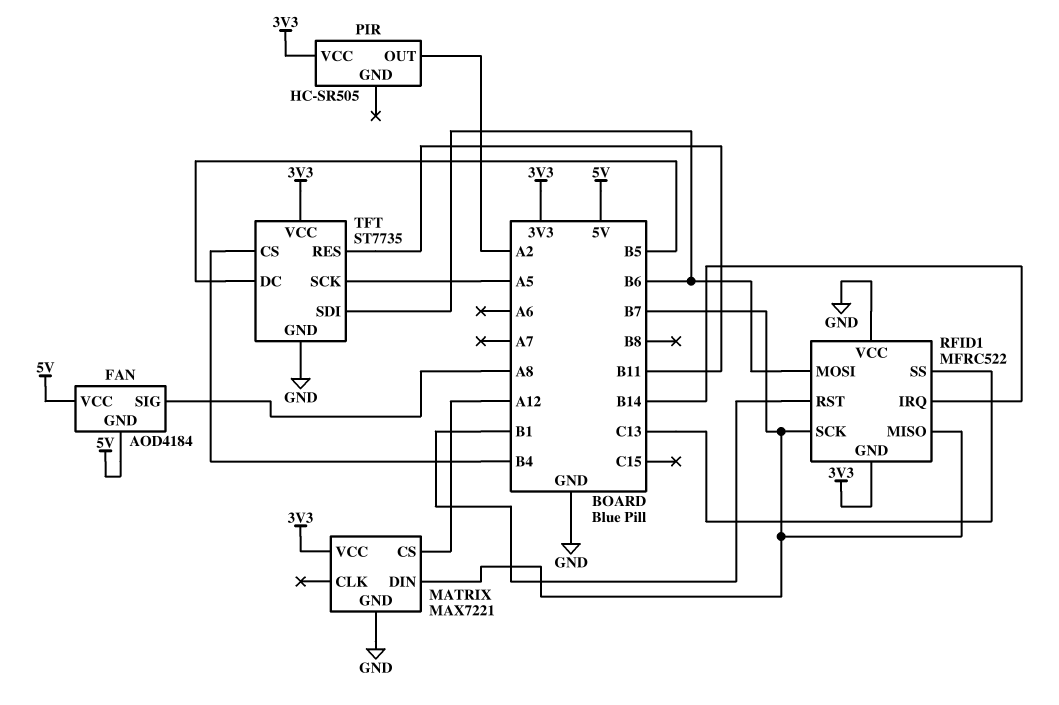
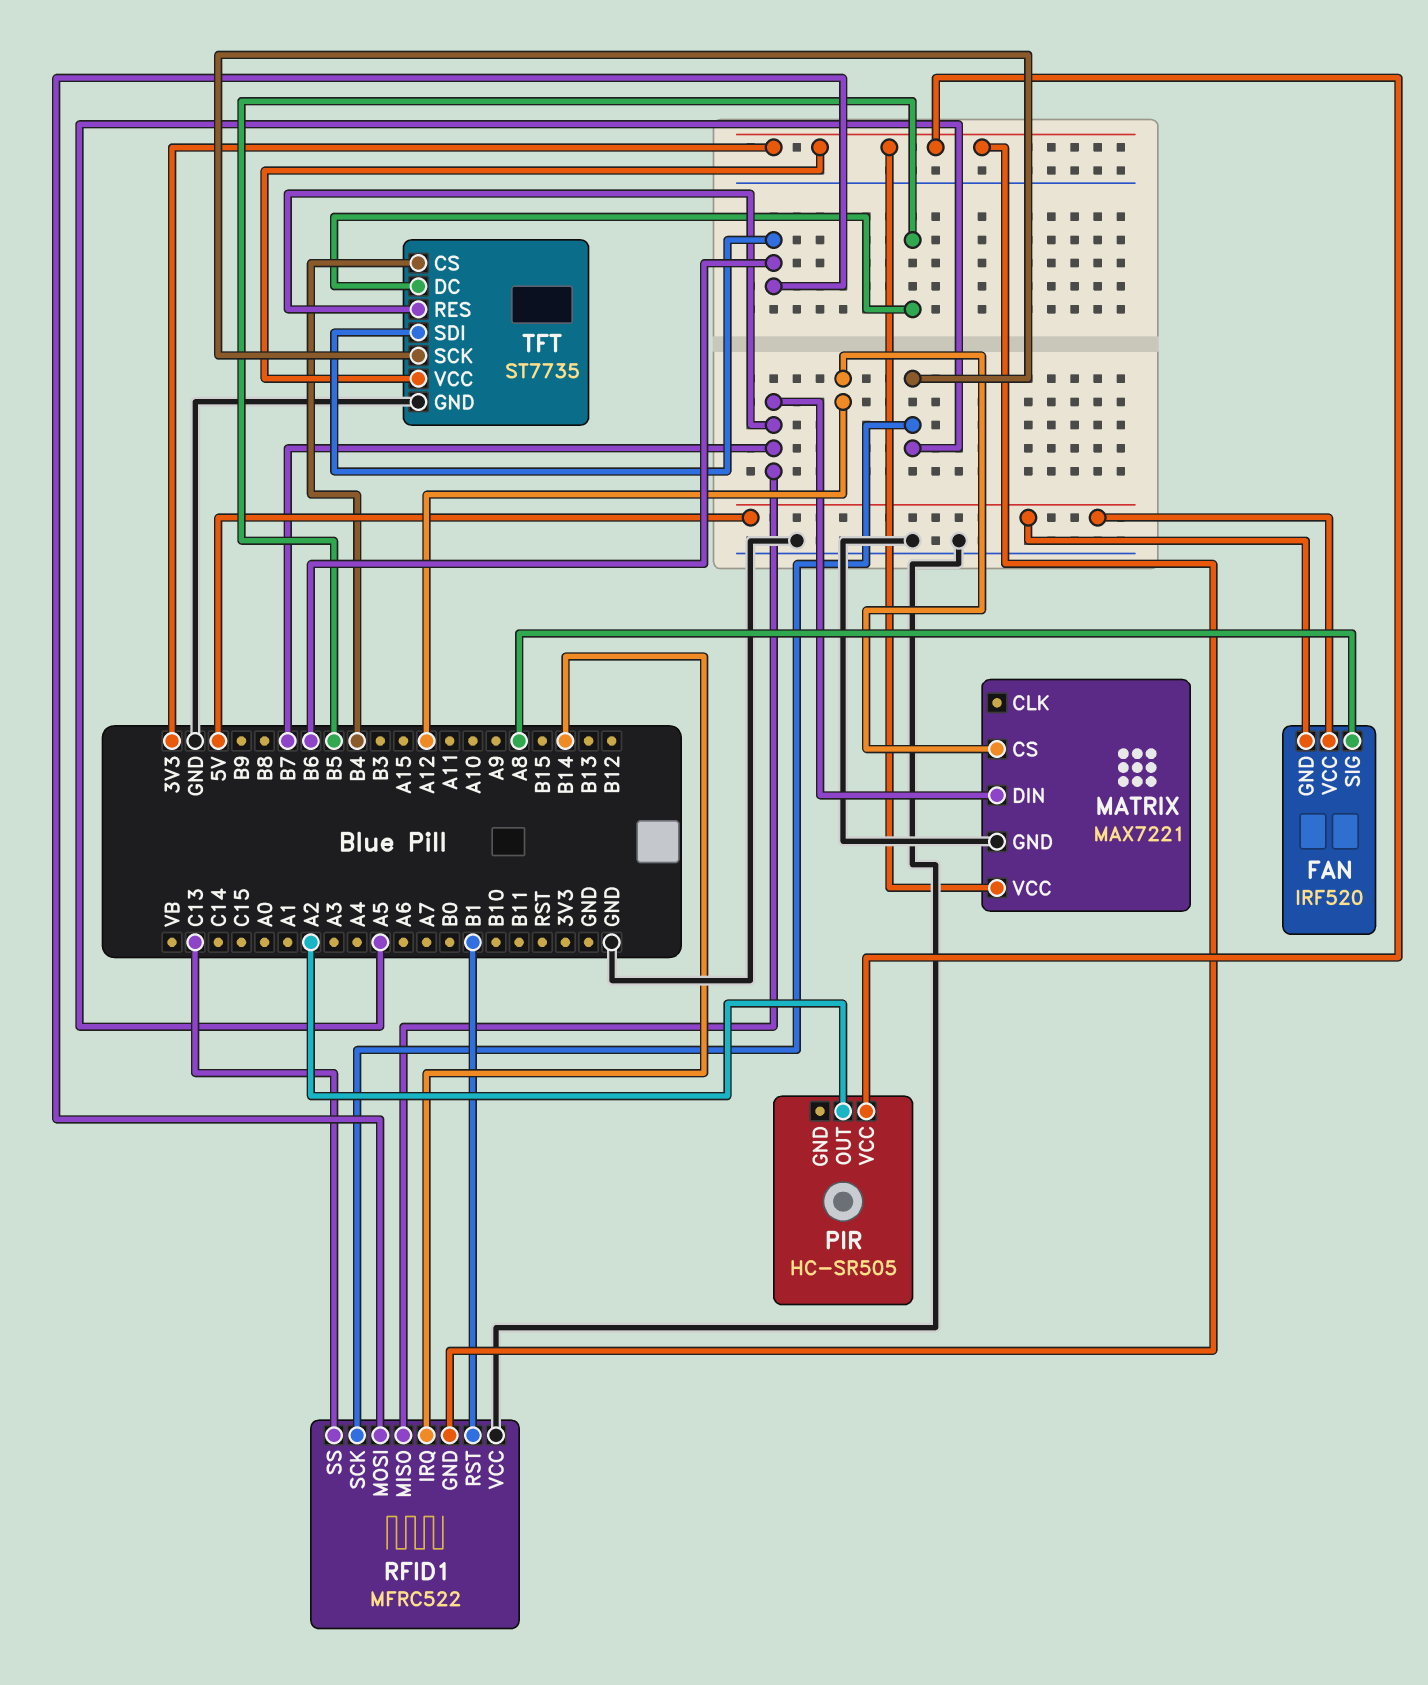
FAN: AOD4184 -> IRF520
RFID1 pin SCK: B7 -> A5
TFT pin RES: B11 -> B7

